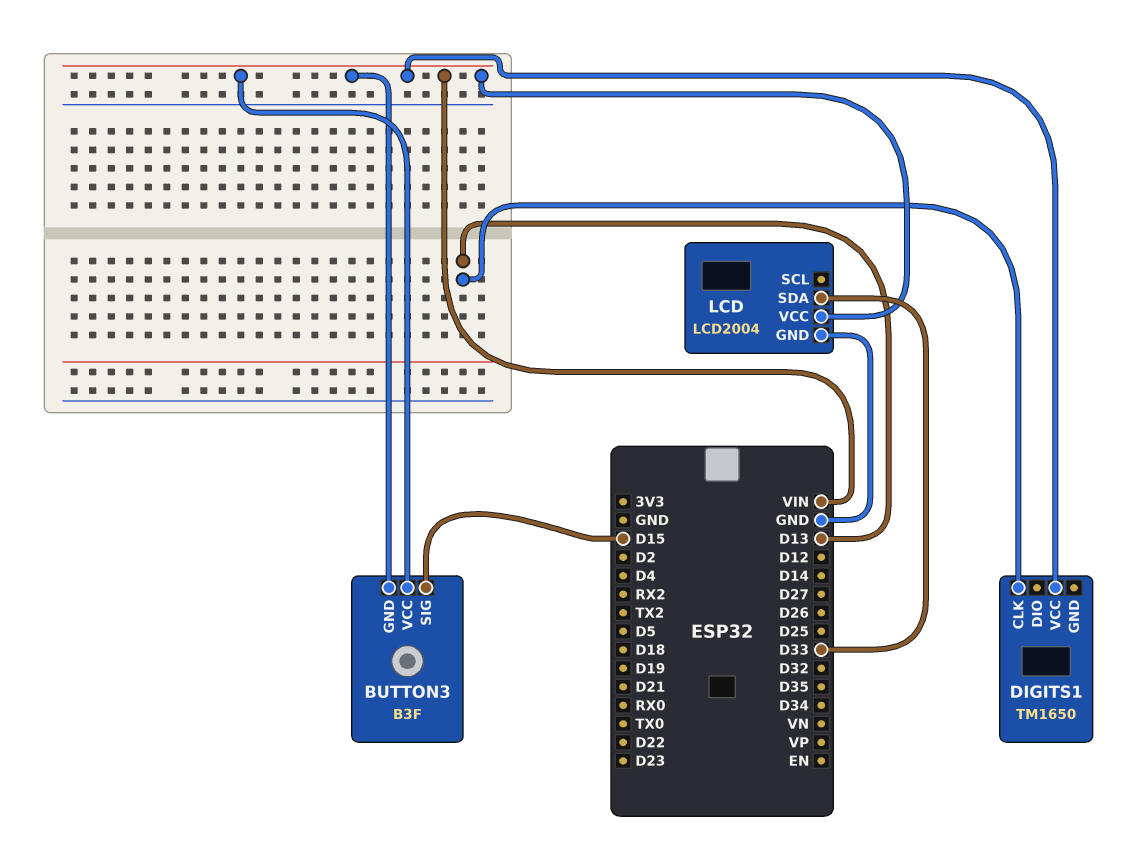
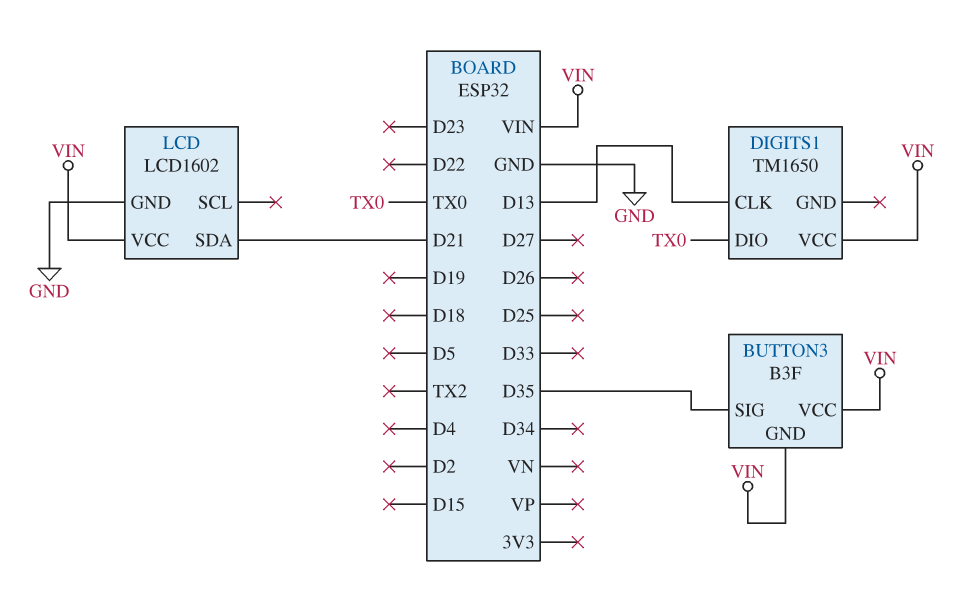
BUTTON3 pin SIG: D15 -> D35
DIGITS1 pin DIO: none -> TX0
LCD: LCD2004 -> LCD1602
LCD pin SDA: D33 -> D21

